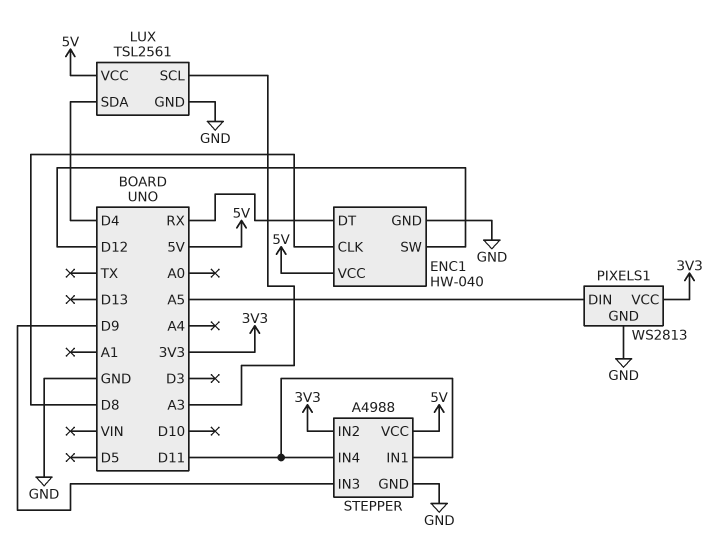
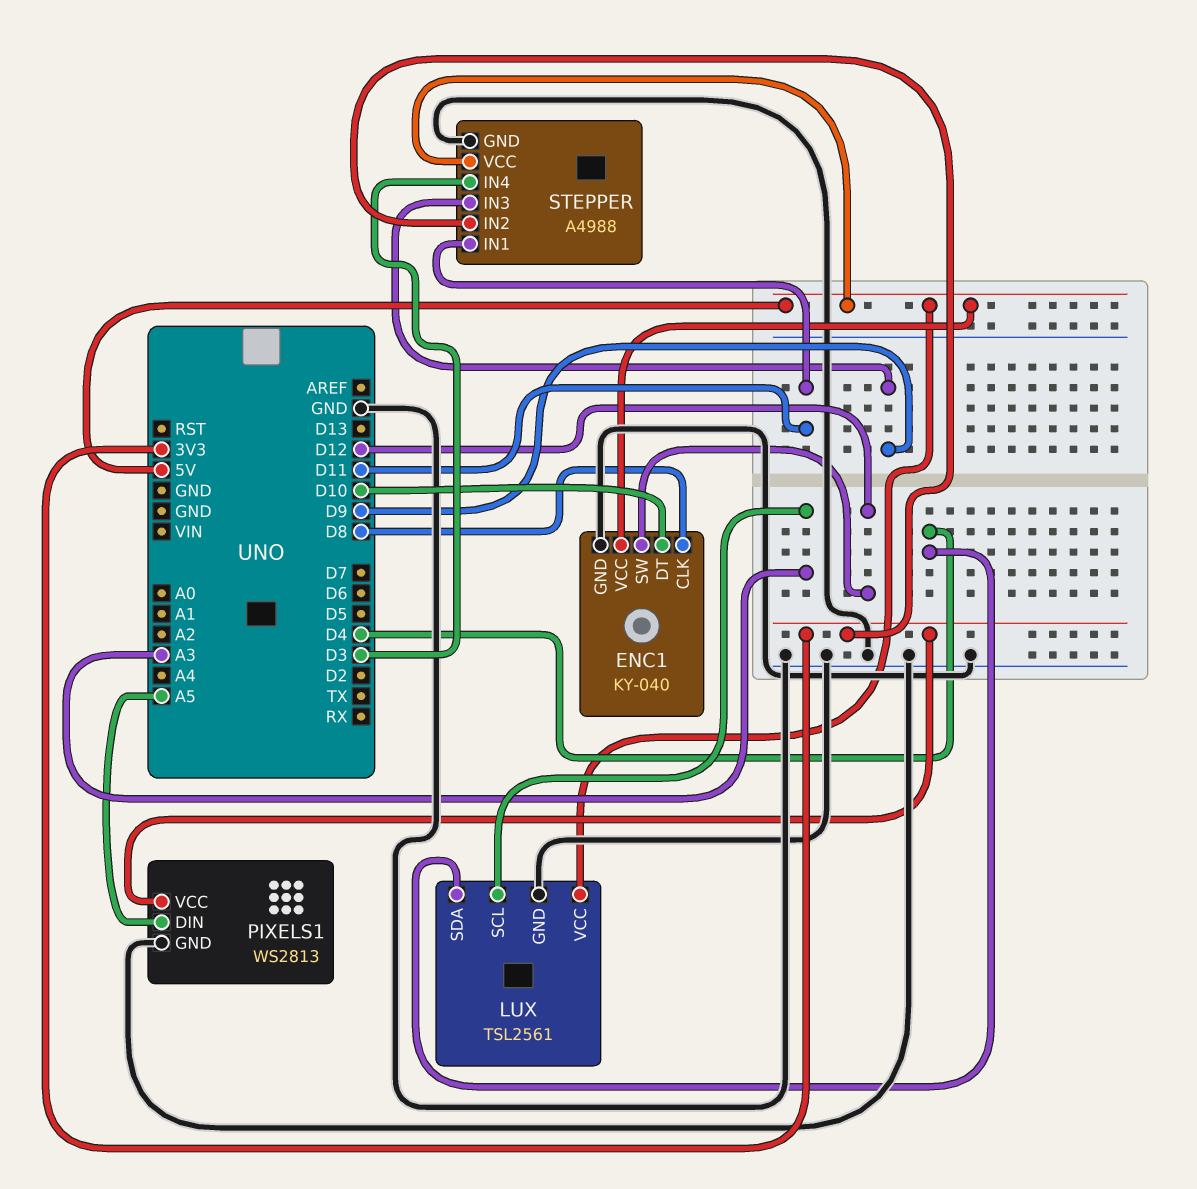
ENC1: HW-040 -> KY-040
ENC1 pin DT: RX -> D10
STEPPER pin IN4: D11 -> D3

